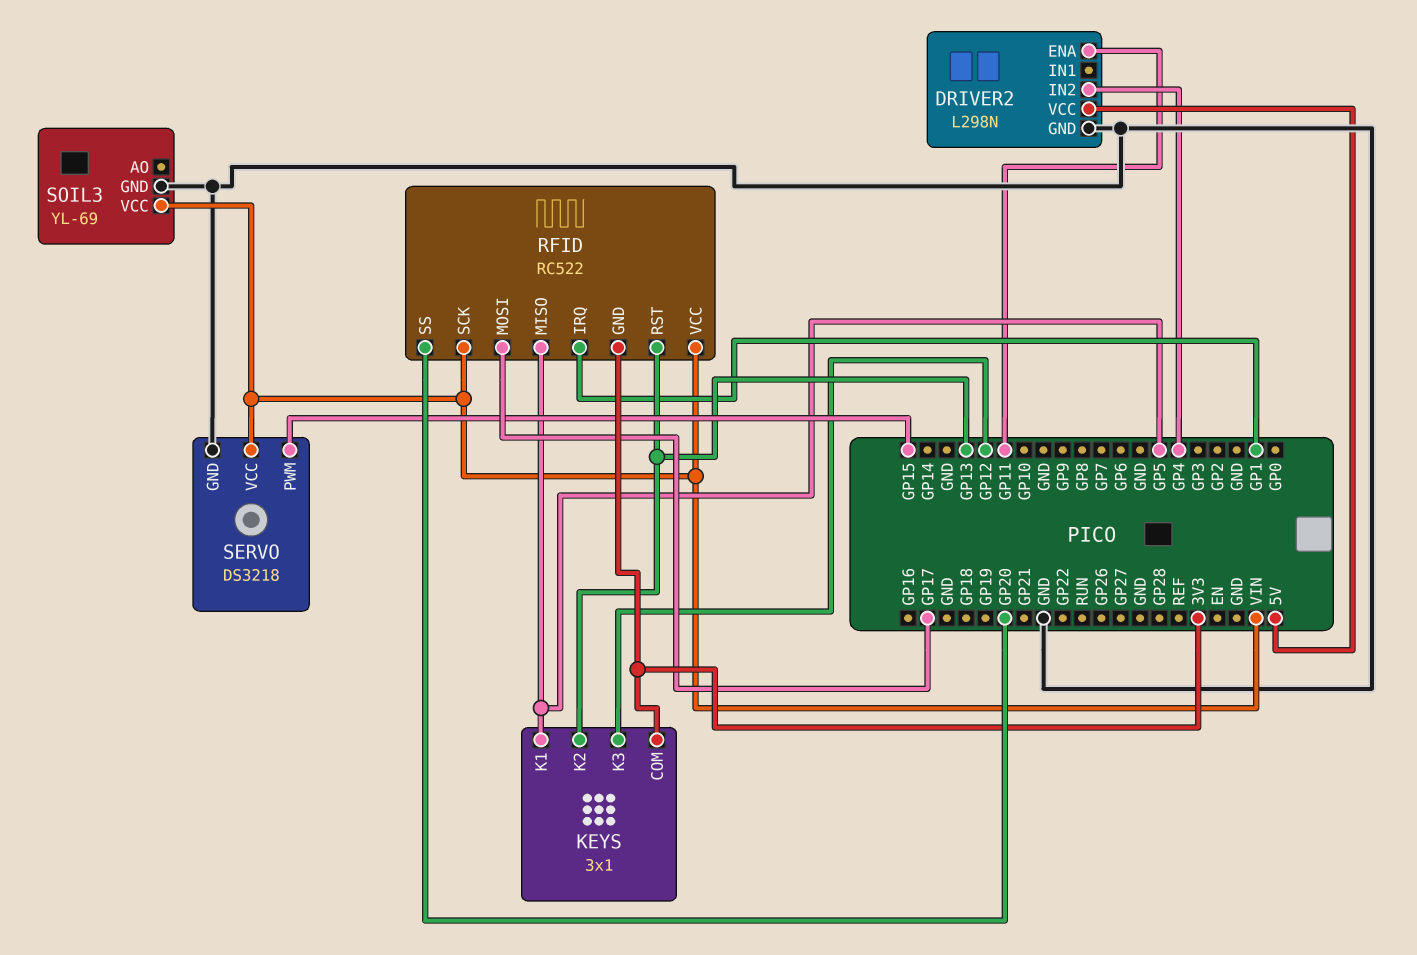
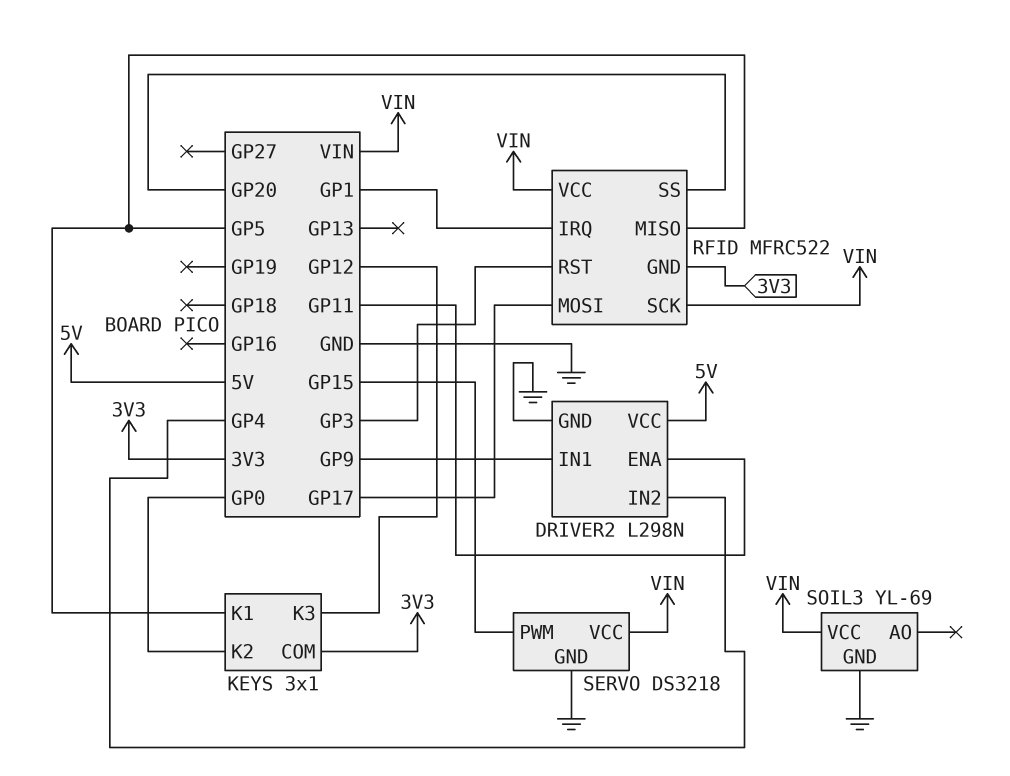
DRIVER2 pin IN1: none -> GP9
KEYS pin K2: GP13 -> GP0
RFID: RC522 -> MFRC522
RFID pin RST: GP13 -> GP3

